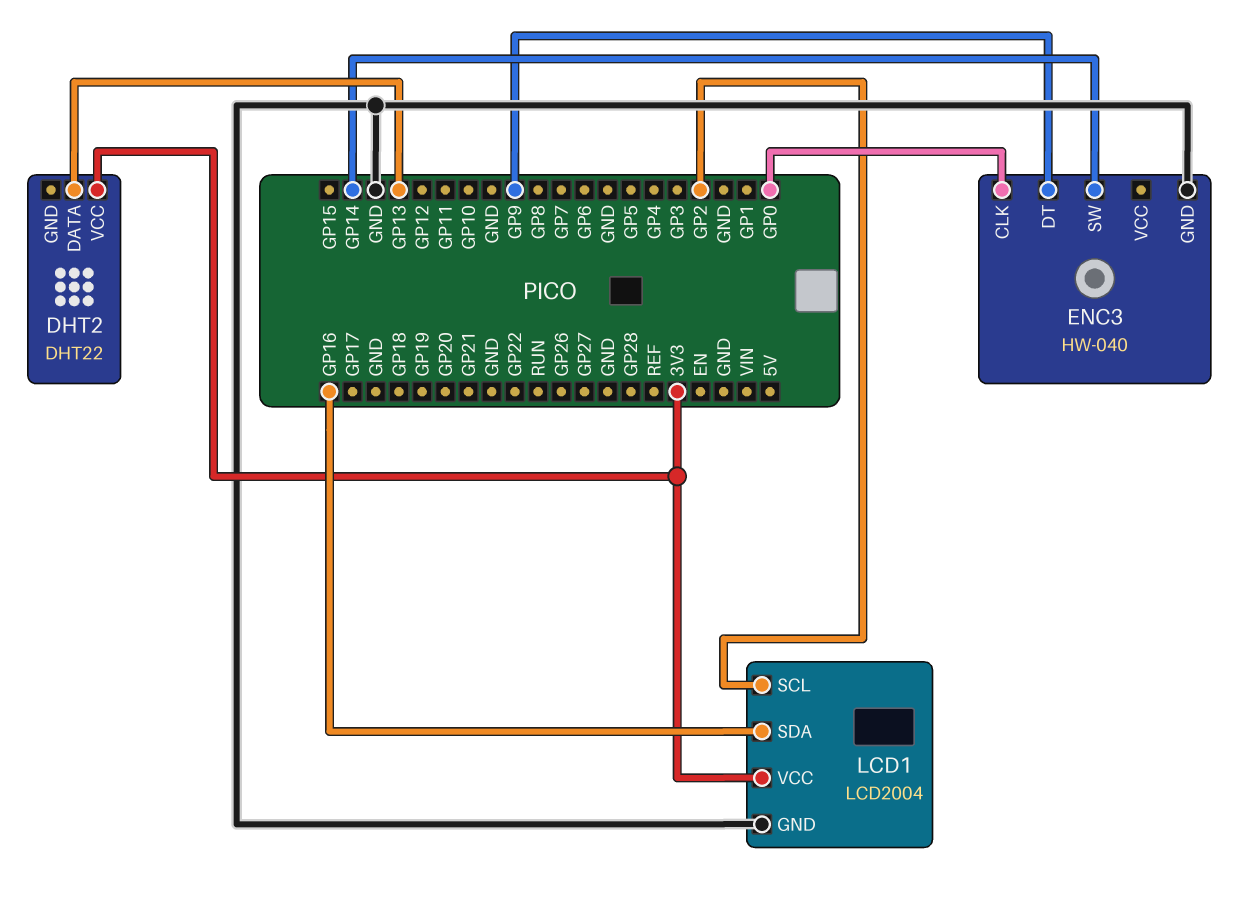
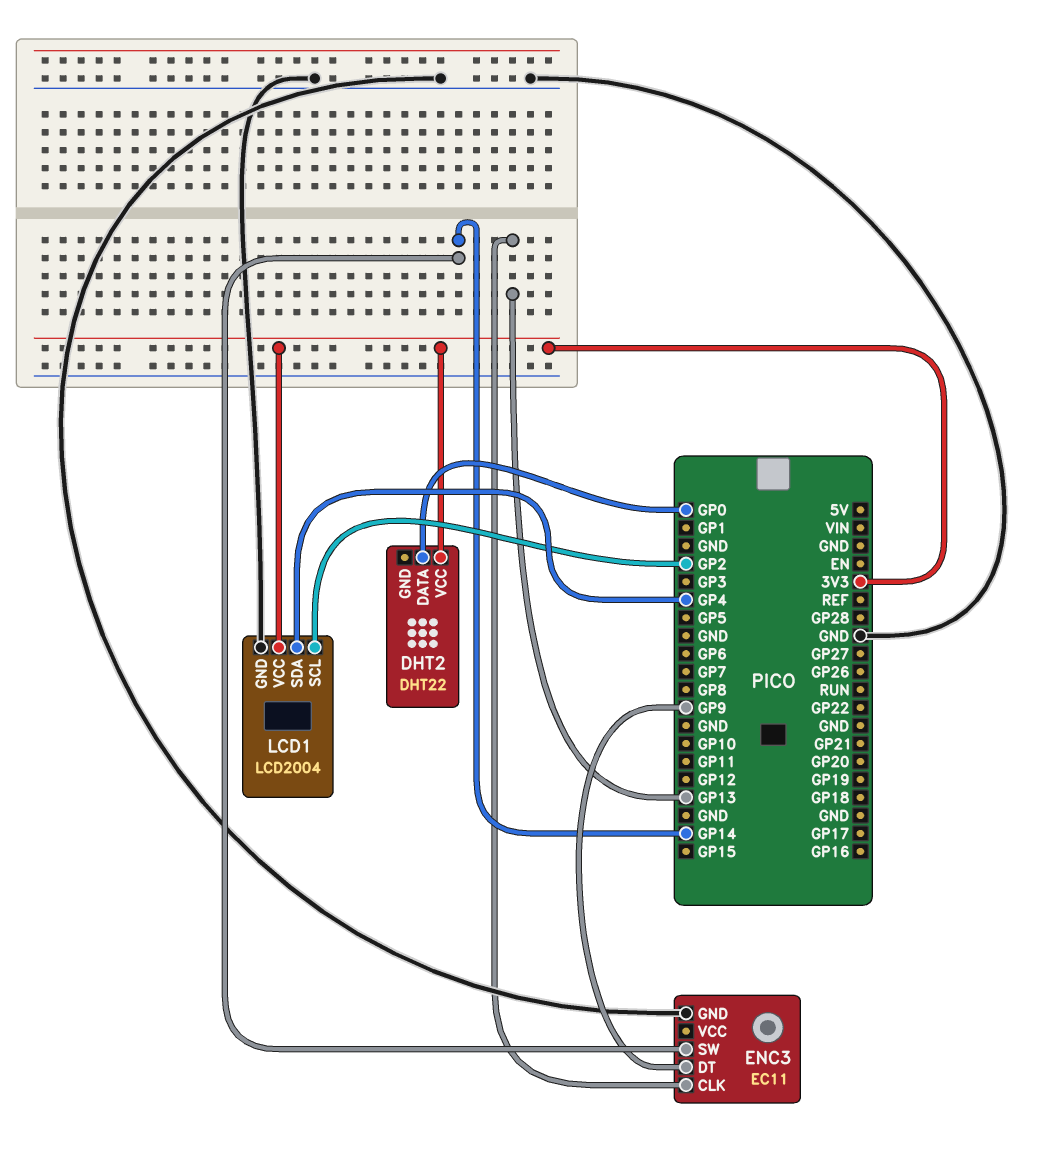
DHT2 pin DATA: GP13 -> GP0
ENC3: HW-040 -> EC11
ENC3 pin CLK: GP0 -> GP13
LCD1 pin SDA: GP16 -> GP4

